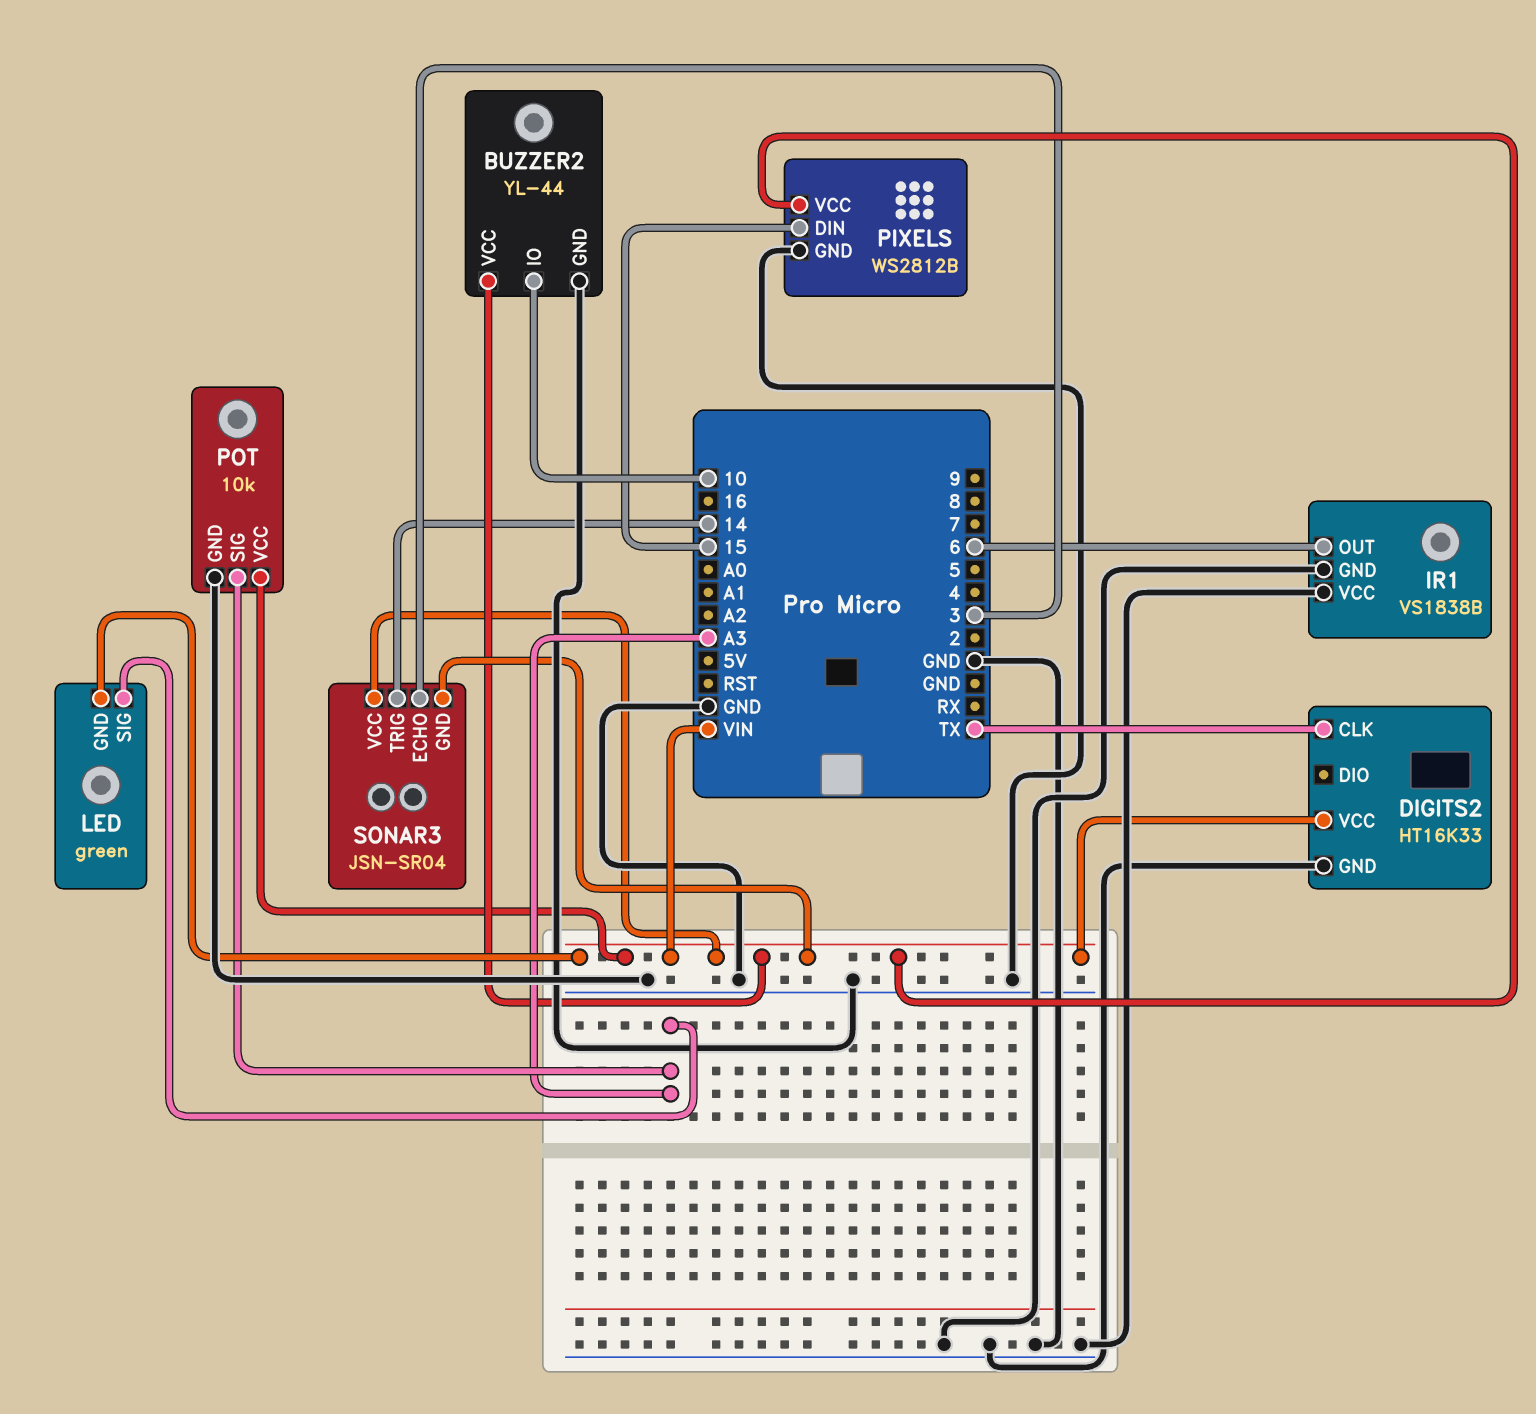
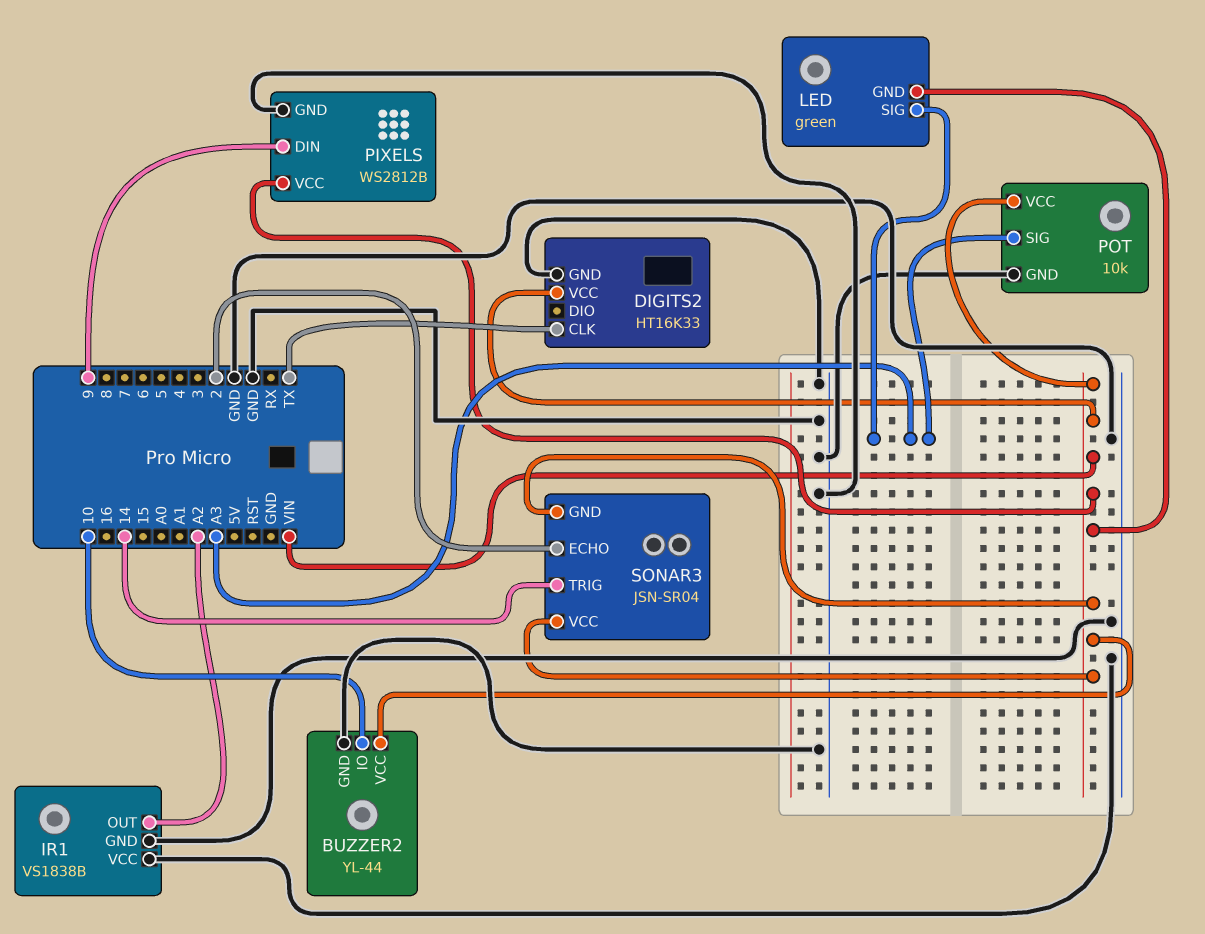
IR1 pin OUT: 6 -> A2
PIXELS pin DIN: 15 -> 9
SONAR3 pin ECHO: 3 -> 2

